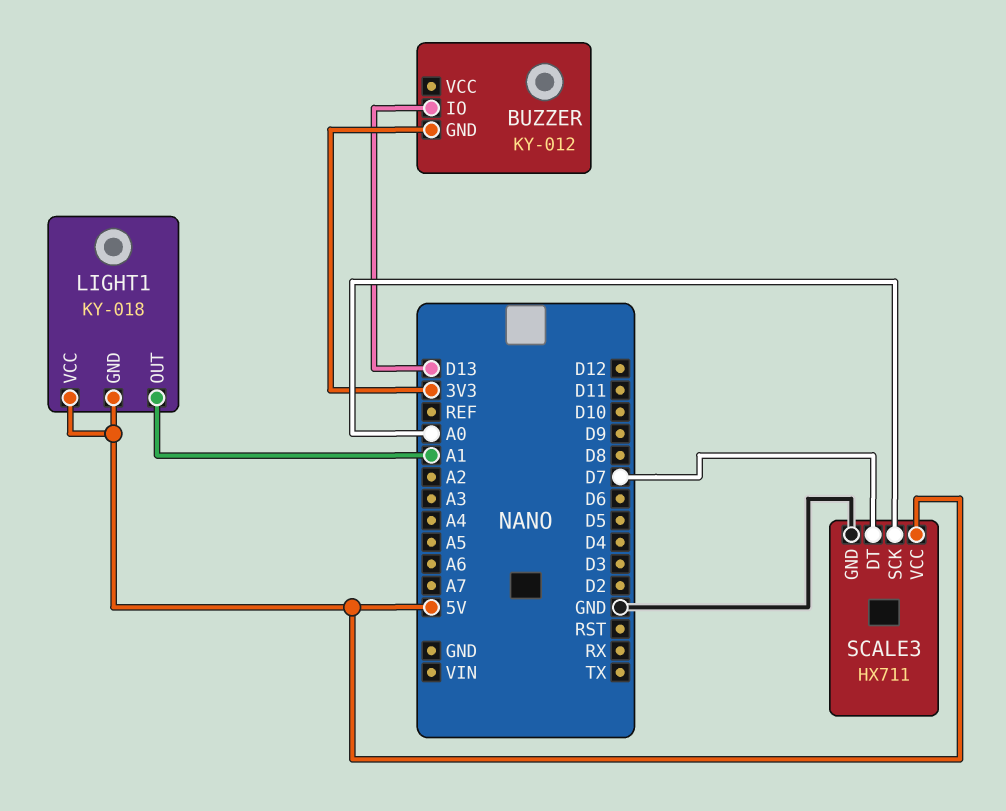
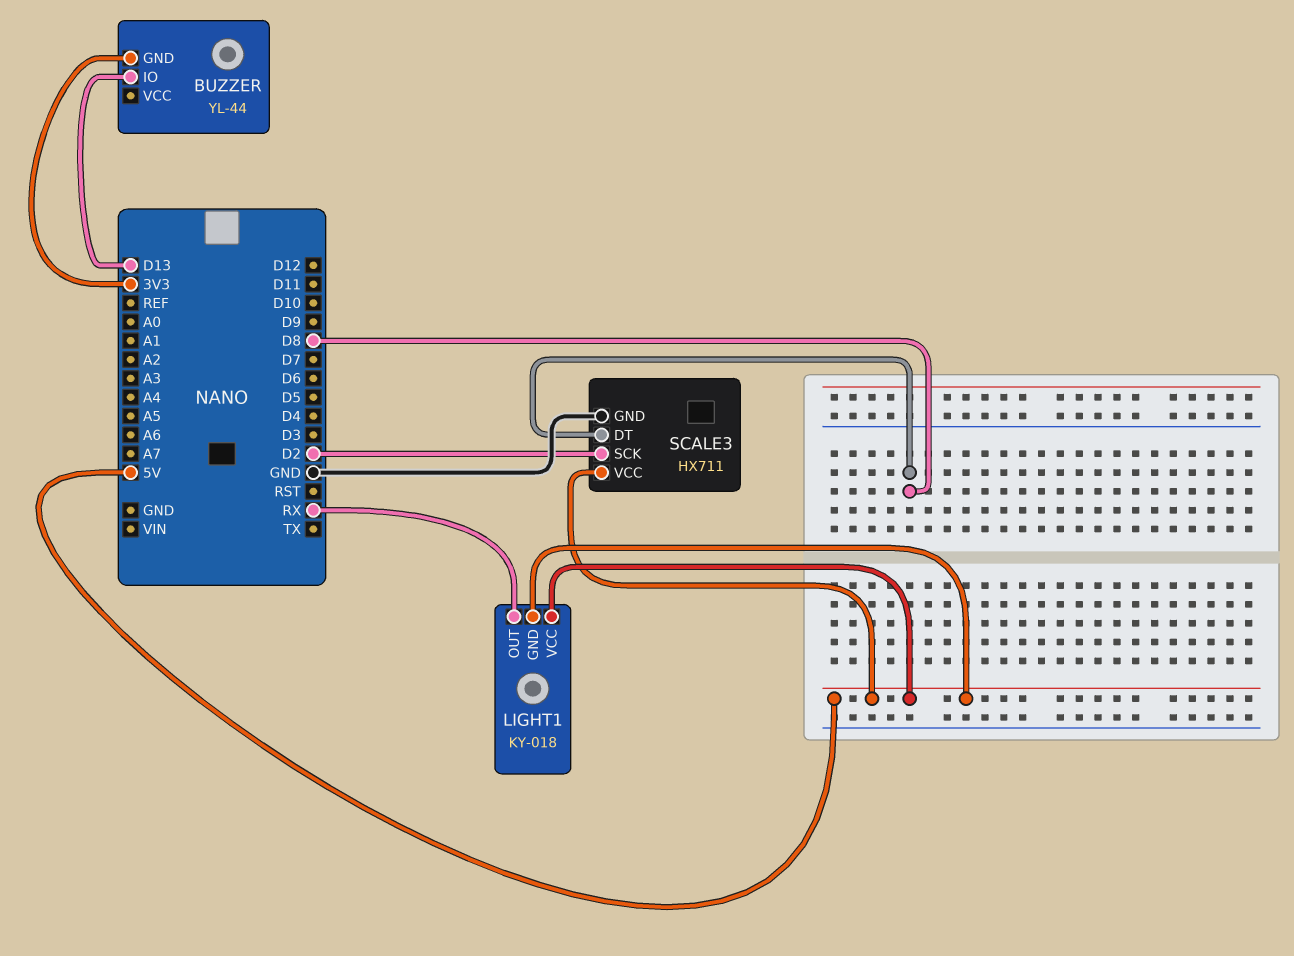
BUZZER: KY-012 -> YL-44
LIGHT1 pin OUT: A1 -> RX
SCALE3 pin DT: D7 -> D8
SCALE3 pin SCK: A0 -> D2

